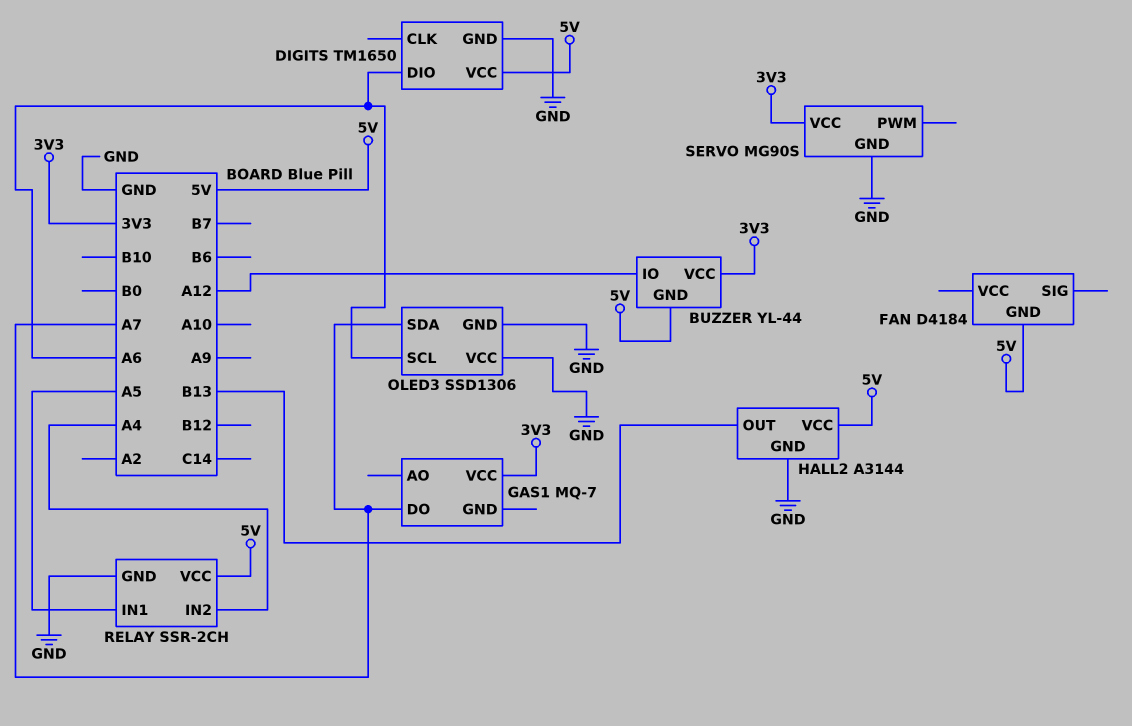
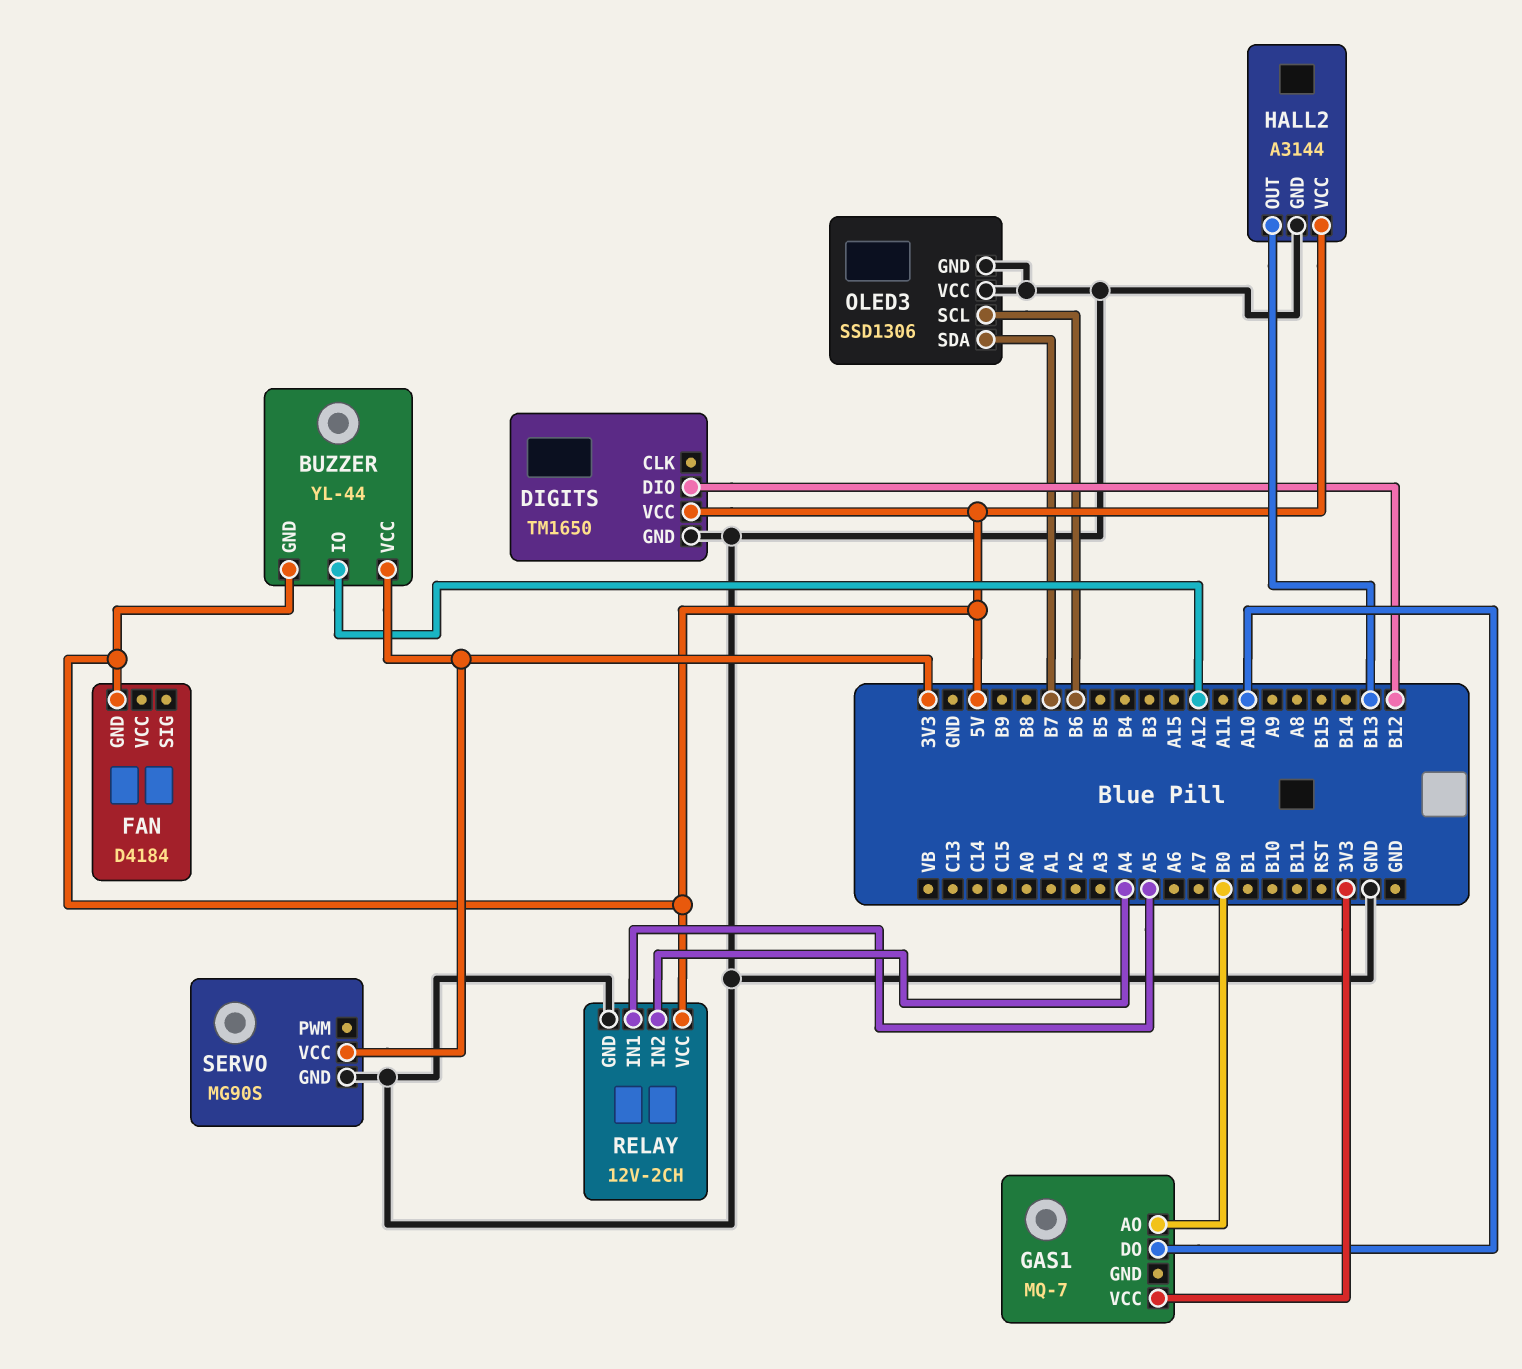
DIGITS pin DIO: A6 -> B12
GAS1 pin AO: none -> B0
GAS1 pin DO: A7 -> A10
OLED3 pin SCL: A6 -> B6
OLED3 pin SDA: A7 -> B7
RELAY: SSR-2CH -> 12V-2CH

